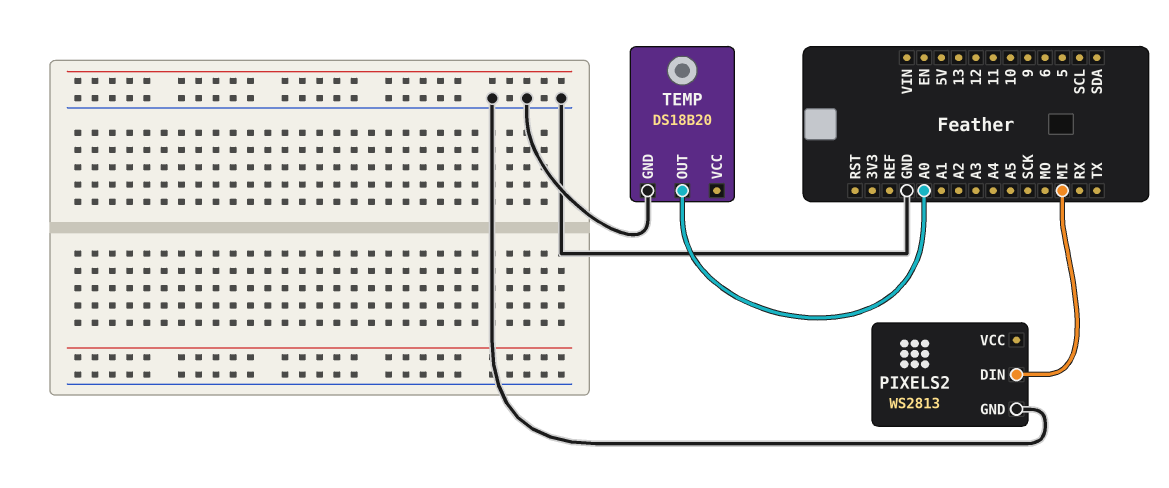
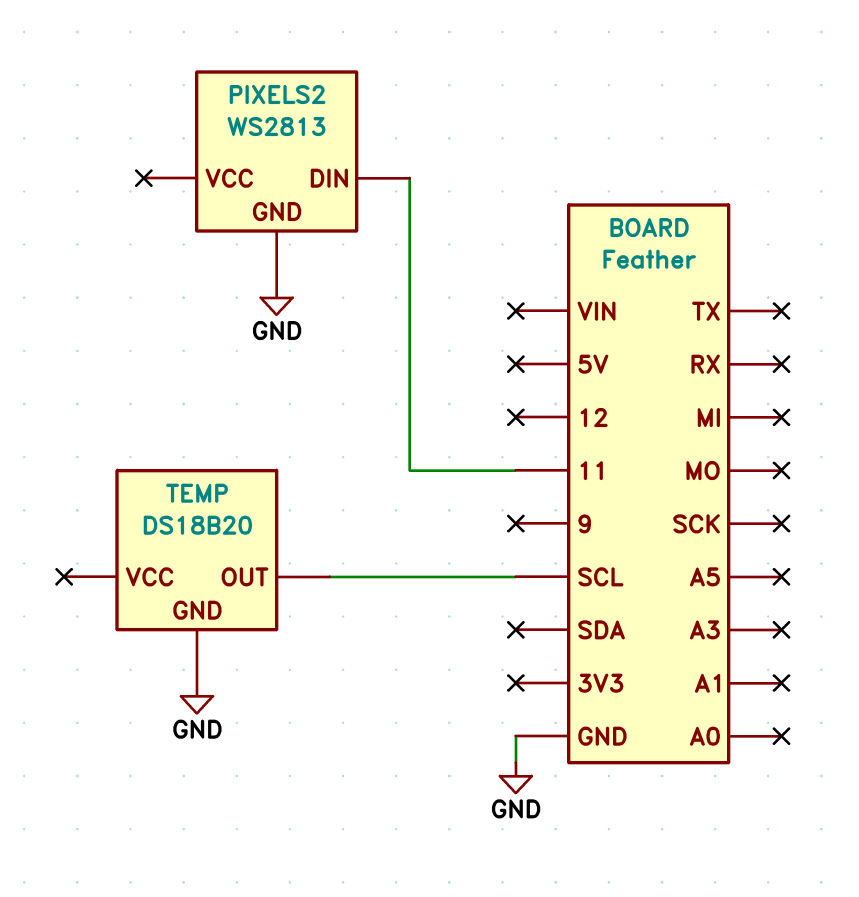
PIXELS2 pin DIN: MI -> 11
TEMP pin OUT: A0 -> SCL

